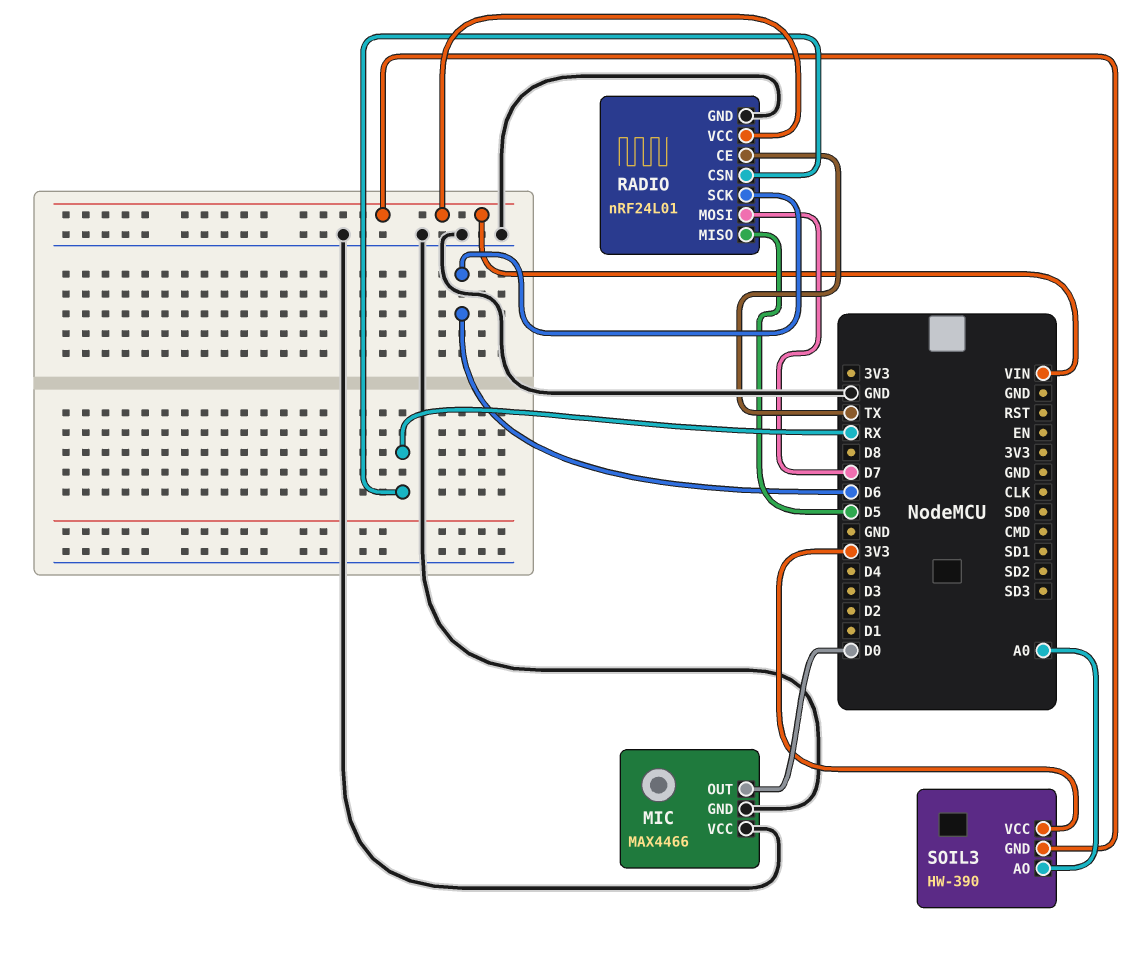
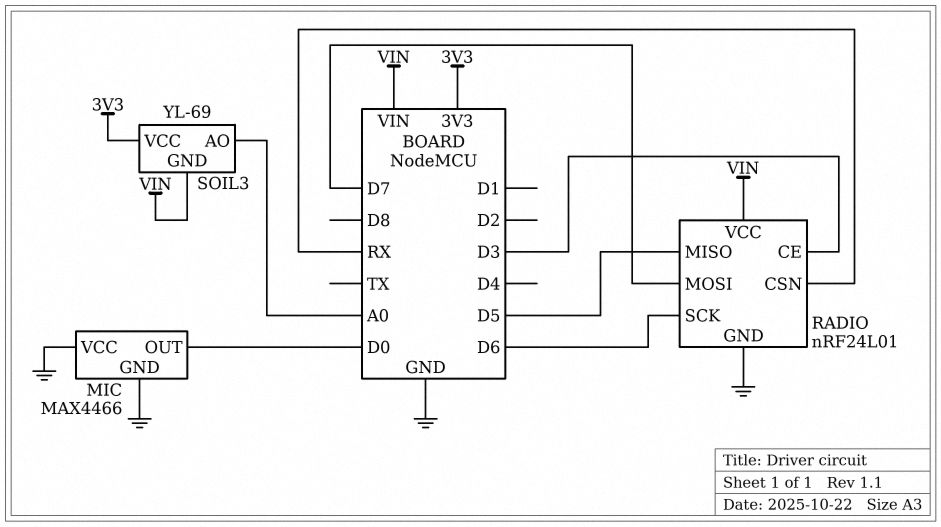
RADIO pin CE: TX -> D3
SOIL3: HW-390 -> YL-69

